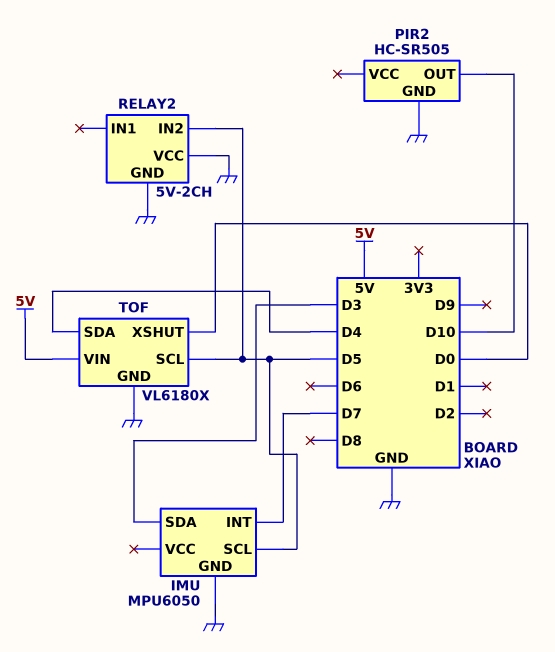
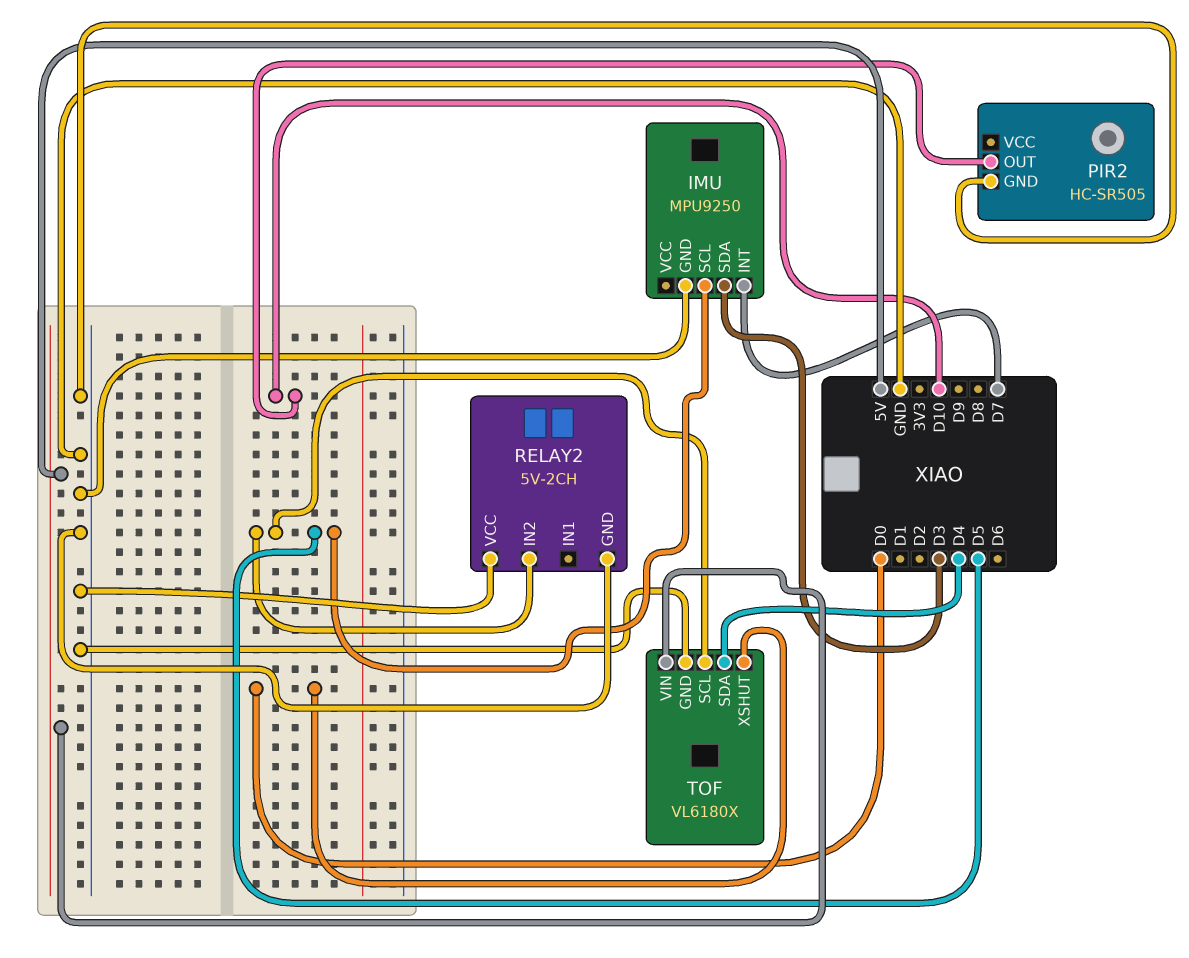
IMU: MPU6050 -> MPU9250

